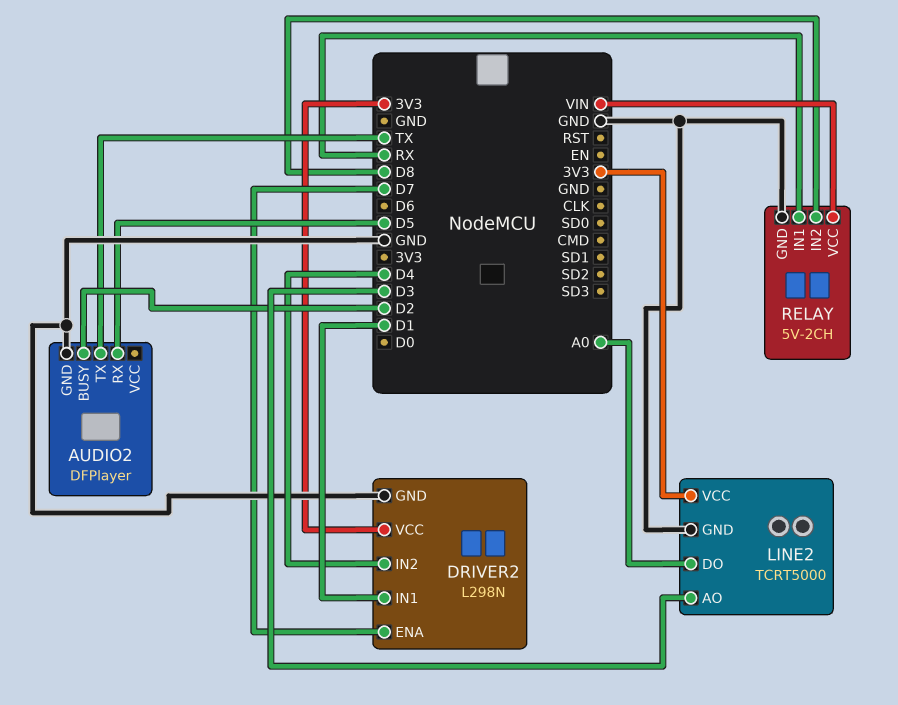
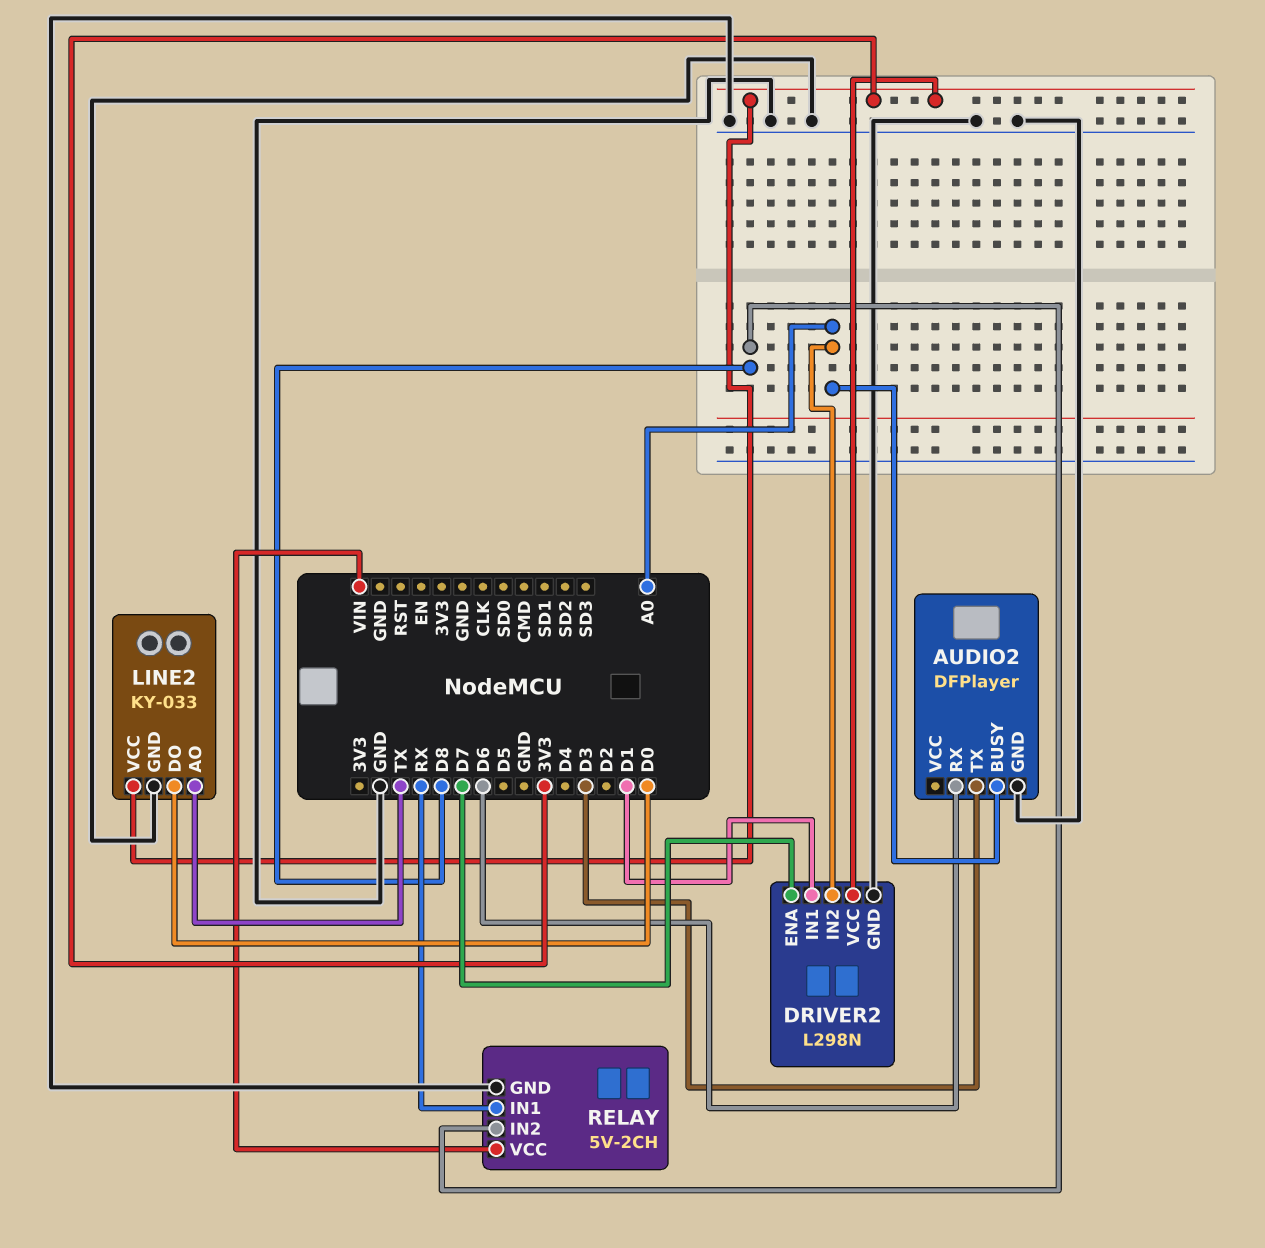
AUDIO2 pin BUSY: D2 -> A0
AUDIO2 pin RX: D5 -> D6
AUDIO2 pin TX: TX -> D3
DRIVER2 pin IN2: D4 -> A0
LINE2: TCRT5000 -> KY-033
LINE2 pin AO: D3 -> TX
LINE2 pin DO: A0 -> D0

